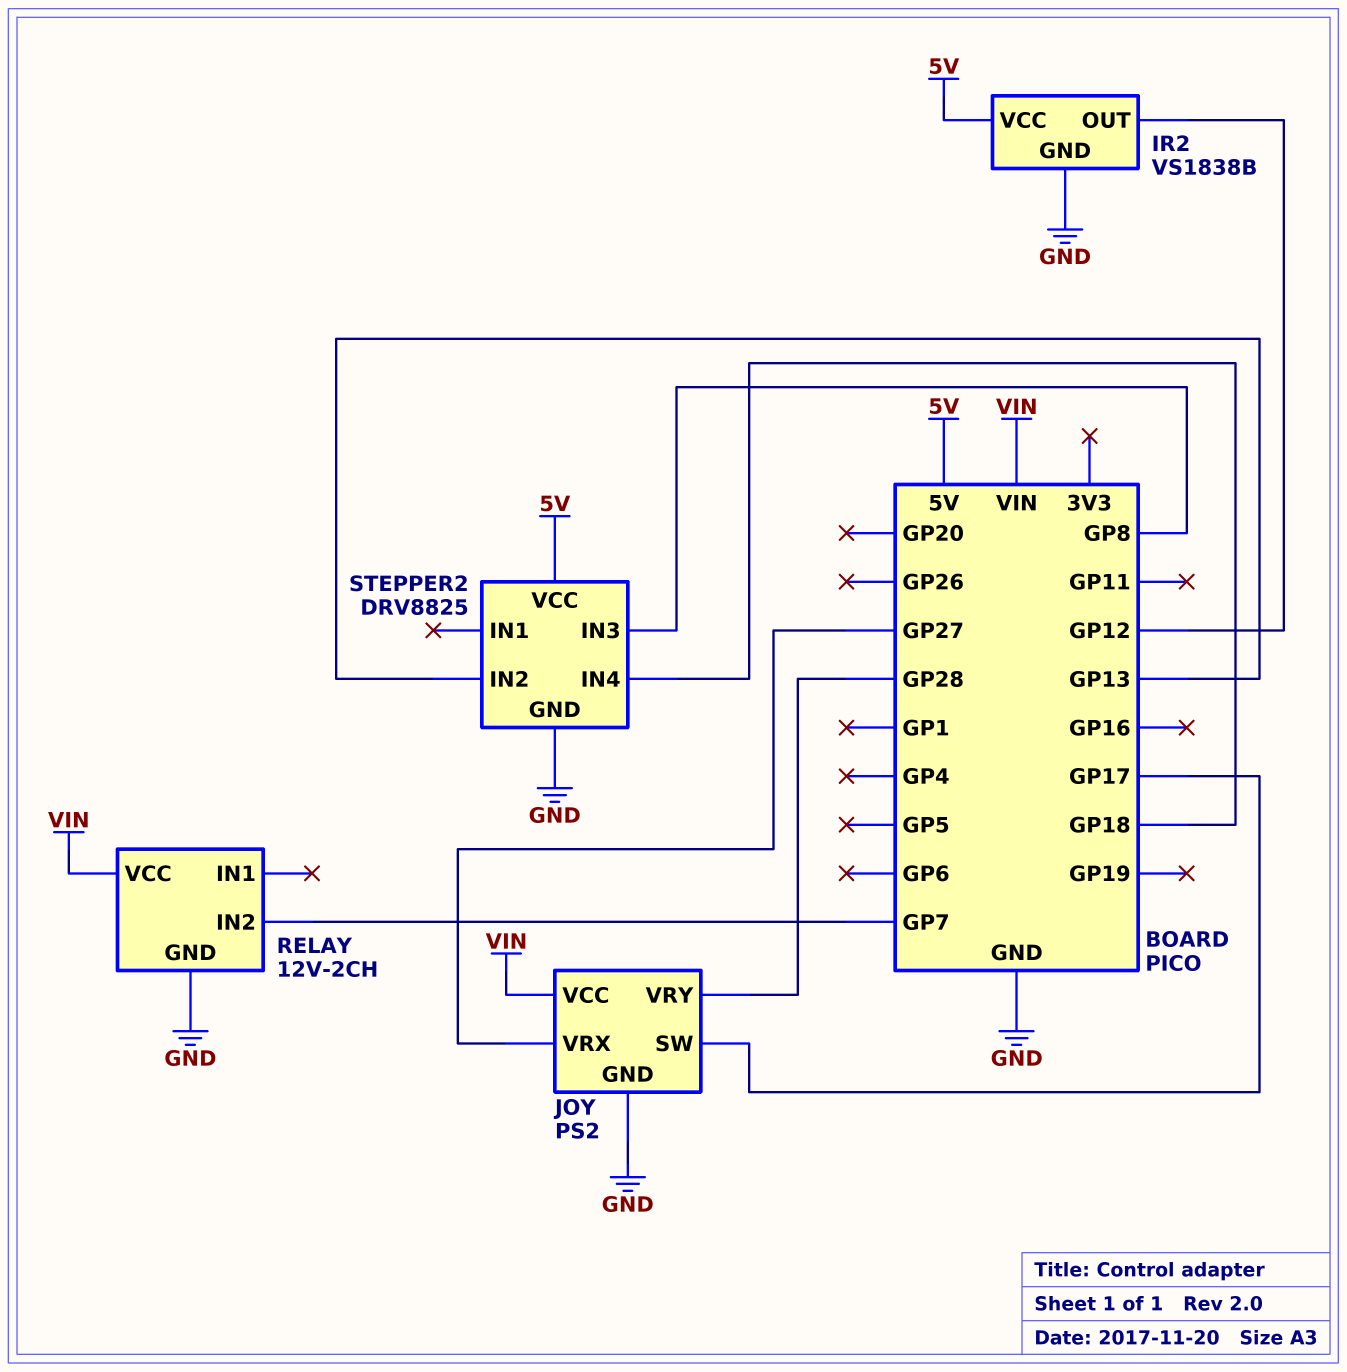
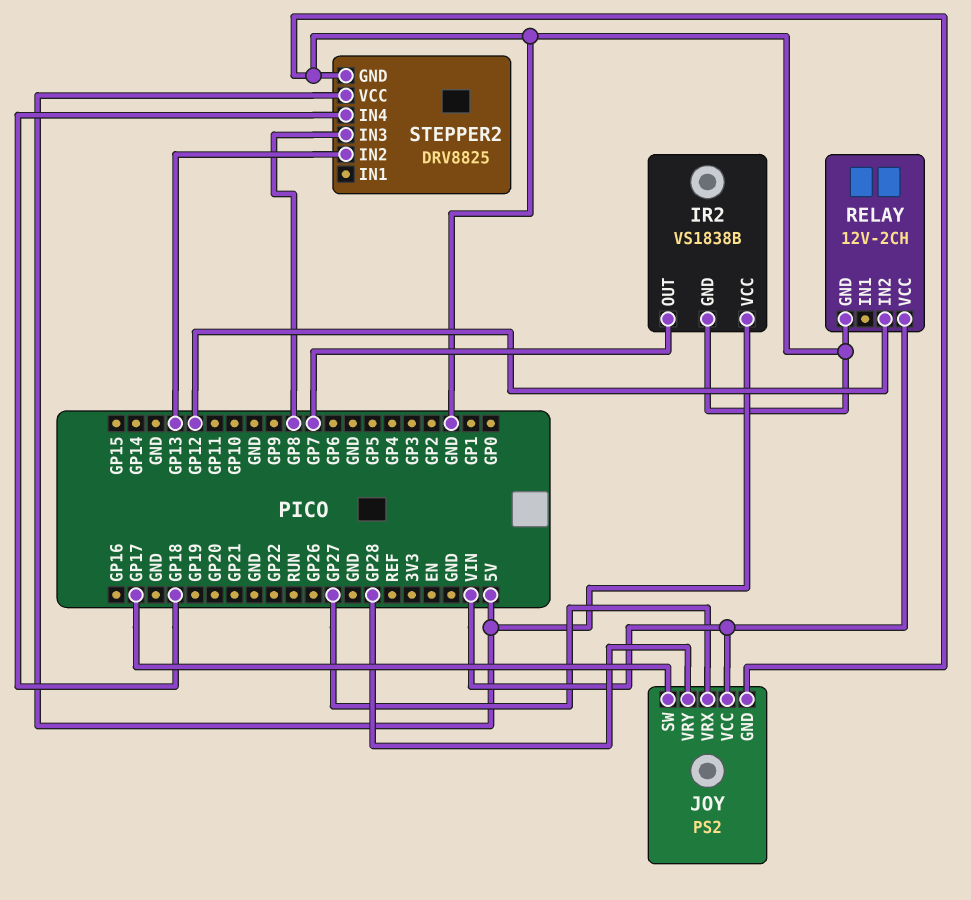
IR2 pin OUT: GP12 -> GP7
RELAY pin IN2: GP7 -> GP12

